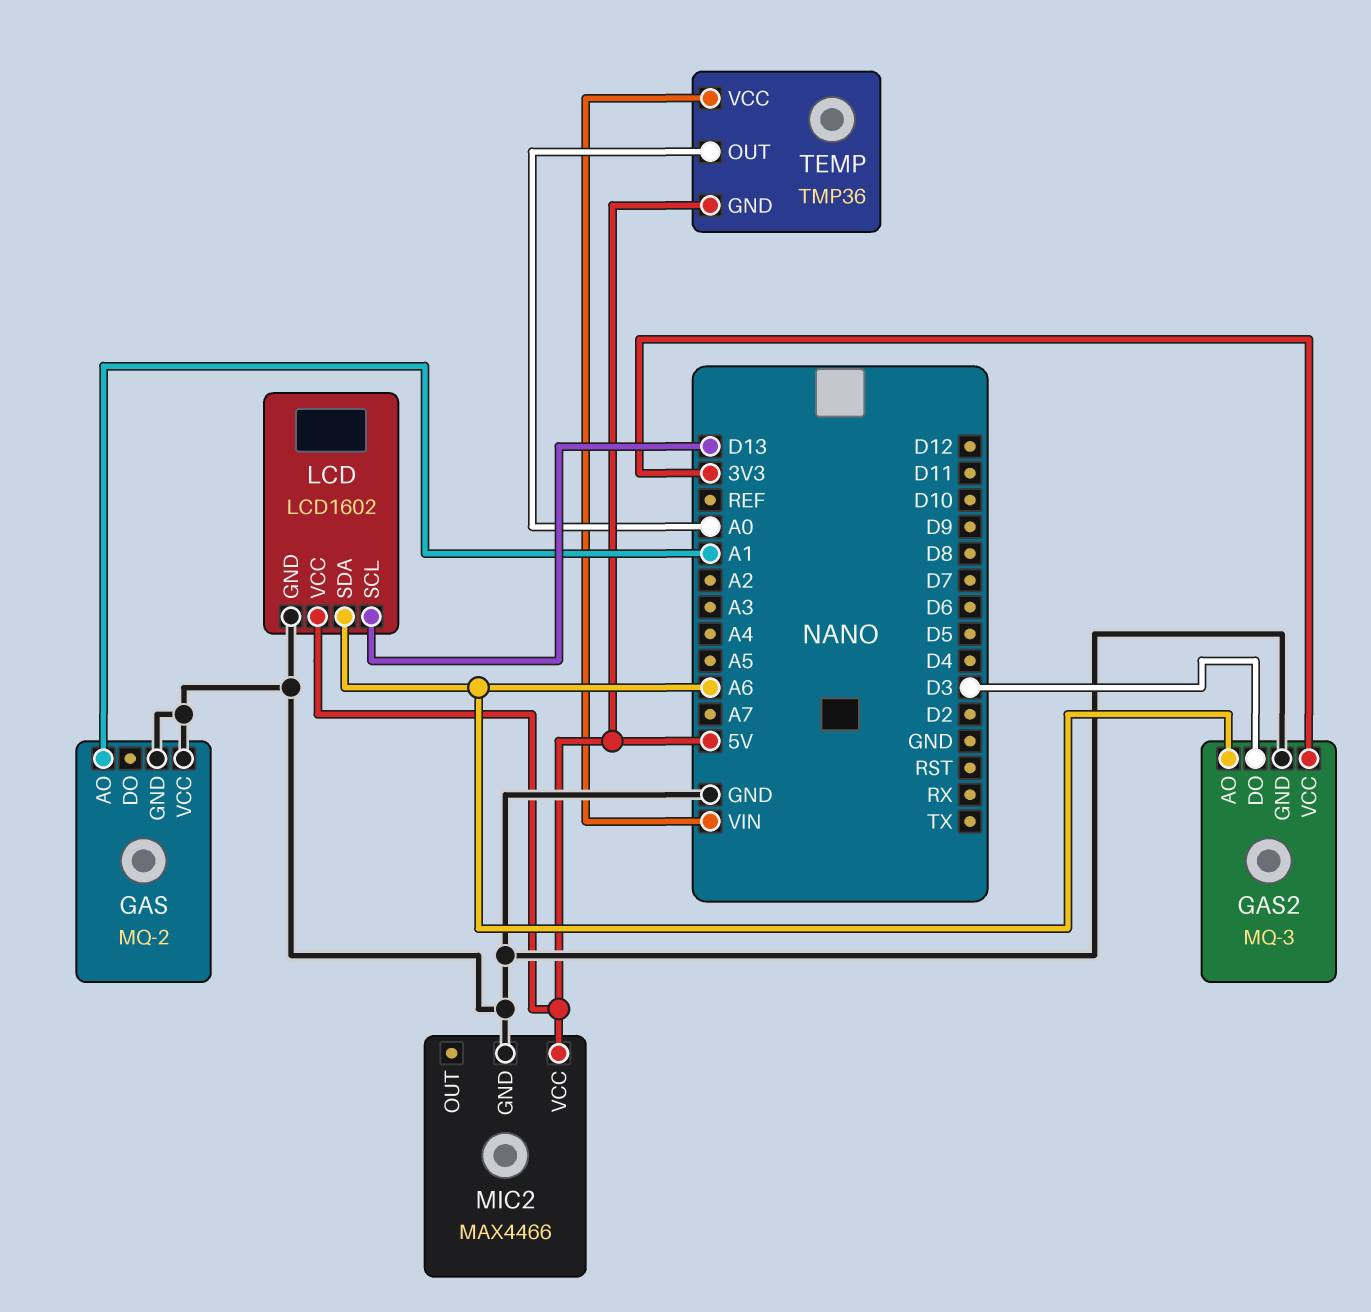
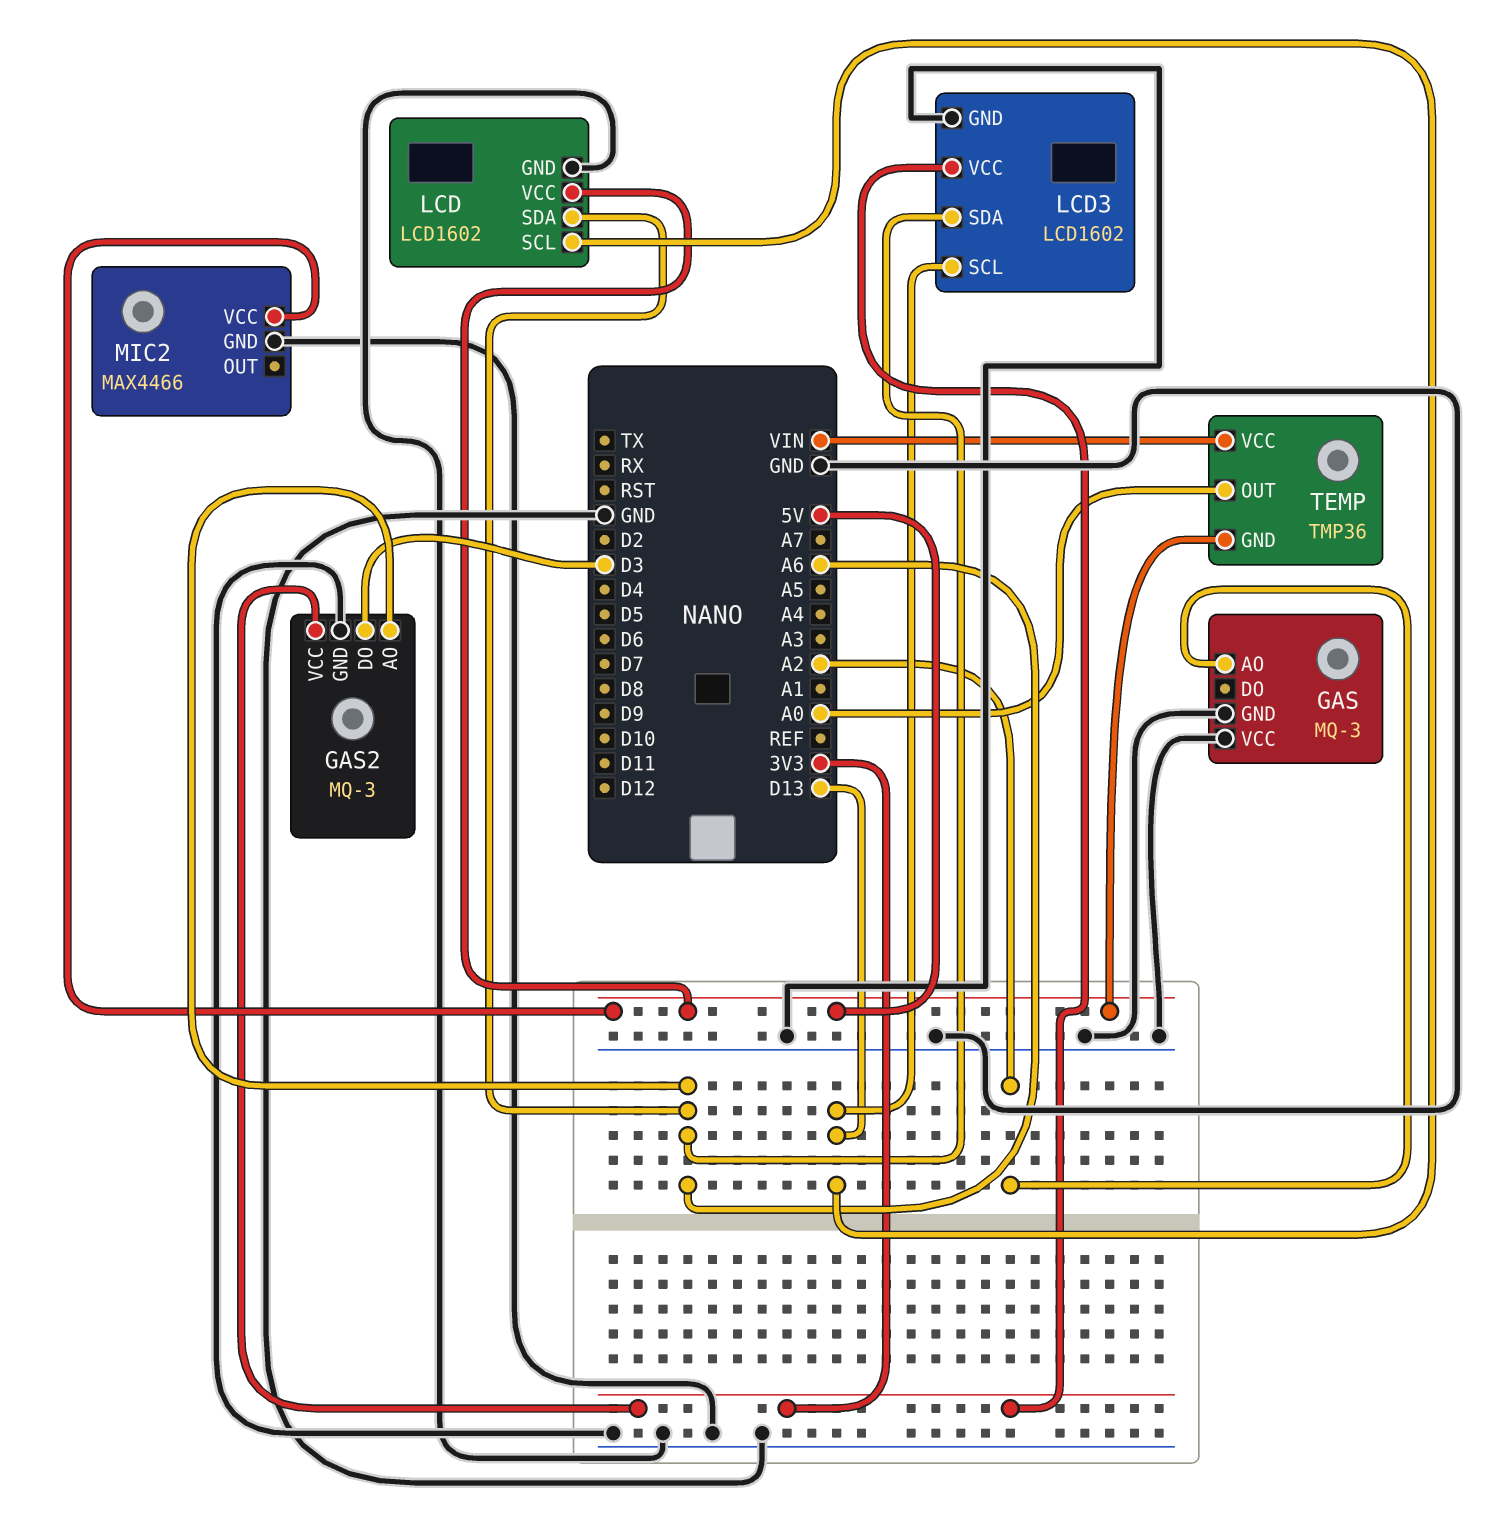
GAS: MQ-2 -> MQ-3
GAS pin AO: A1 -> A2
LCD3: none -> LCD1602
LCD3 pin GND: none -> GND
LCD3 pin SCL: none -> D13
LCD3 pin SDA: none -> A6
LCD3 pin VCC: none -> 3V3

